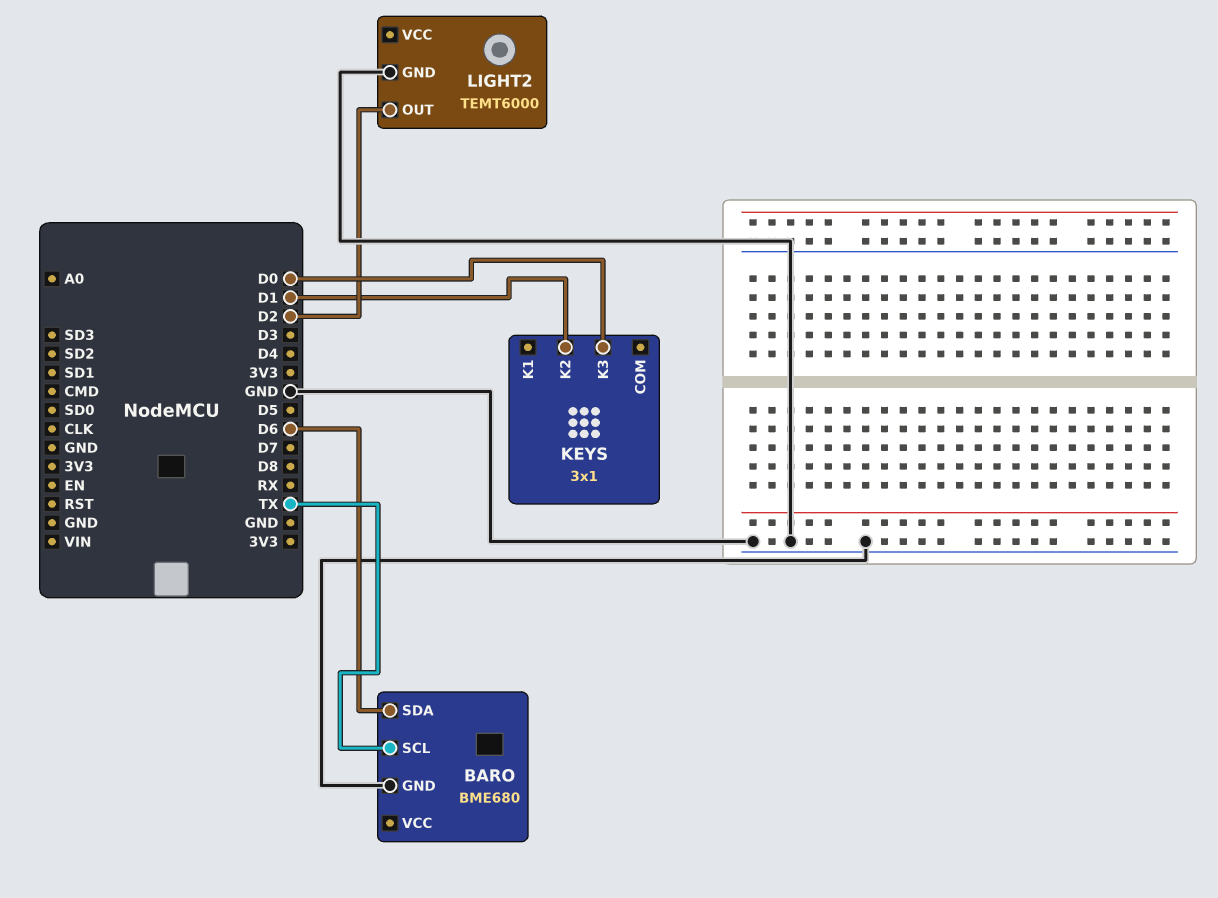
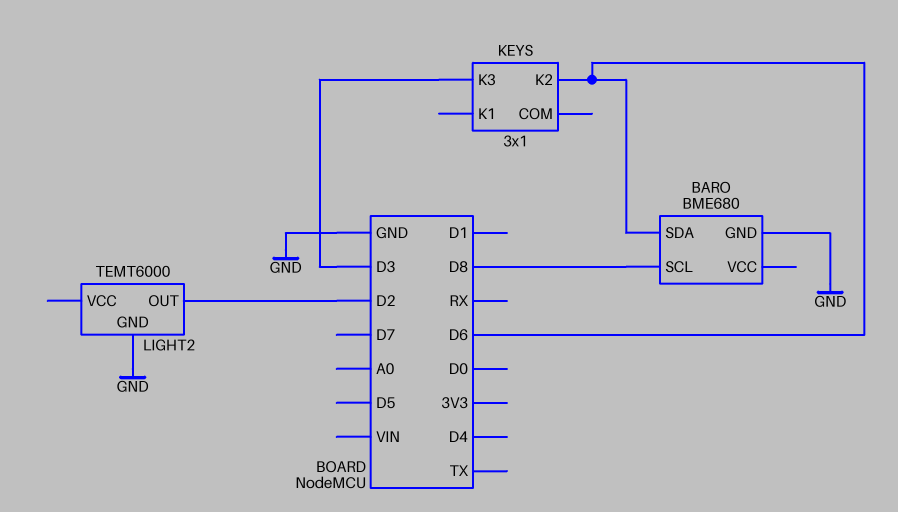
BARO pin SCL: TX -> D8
KEYS pin K2: D1 -> D6
KEYS pin K3: D0 -> D3

